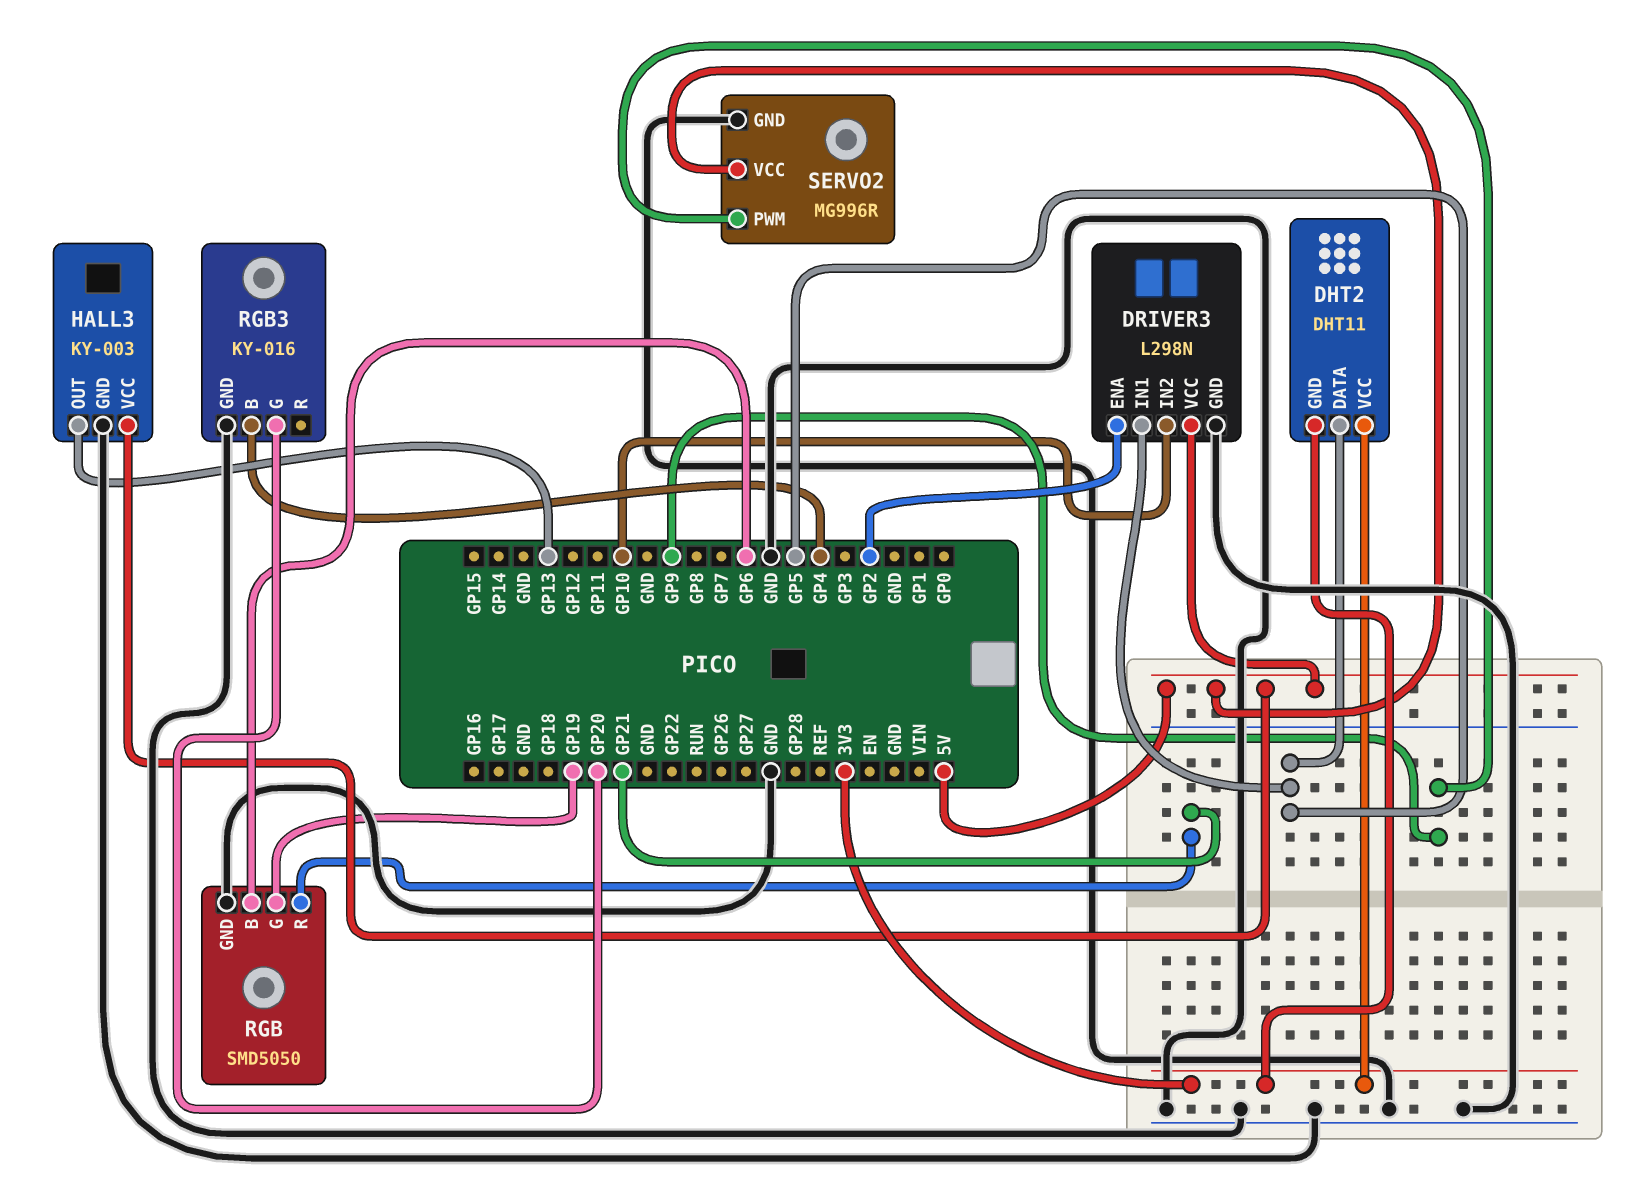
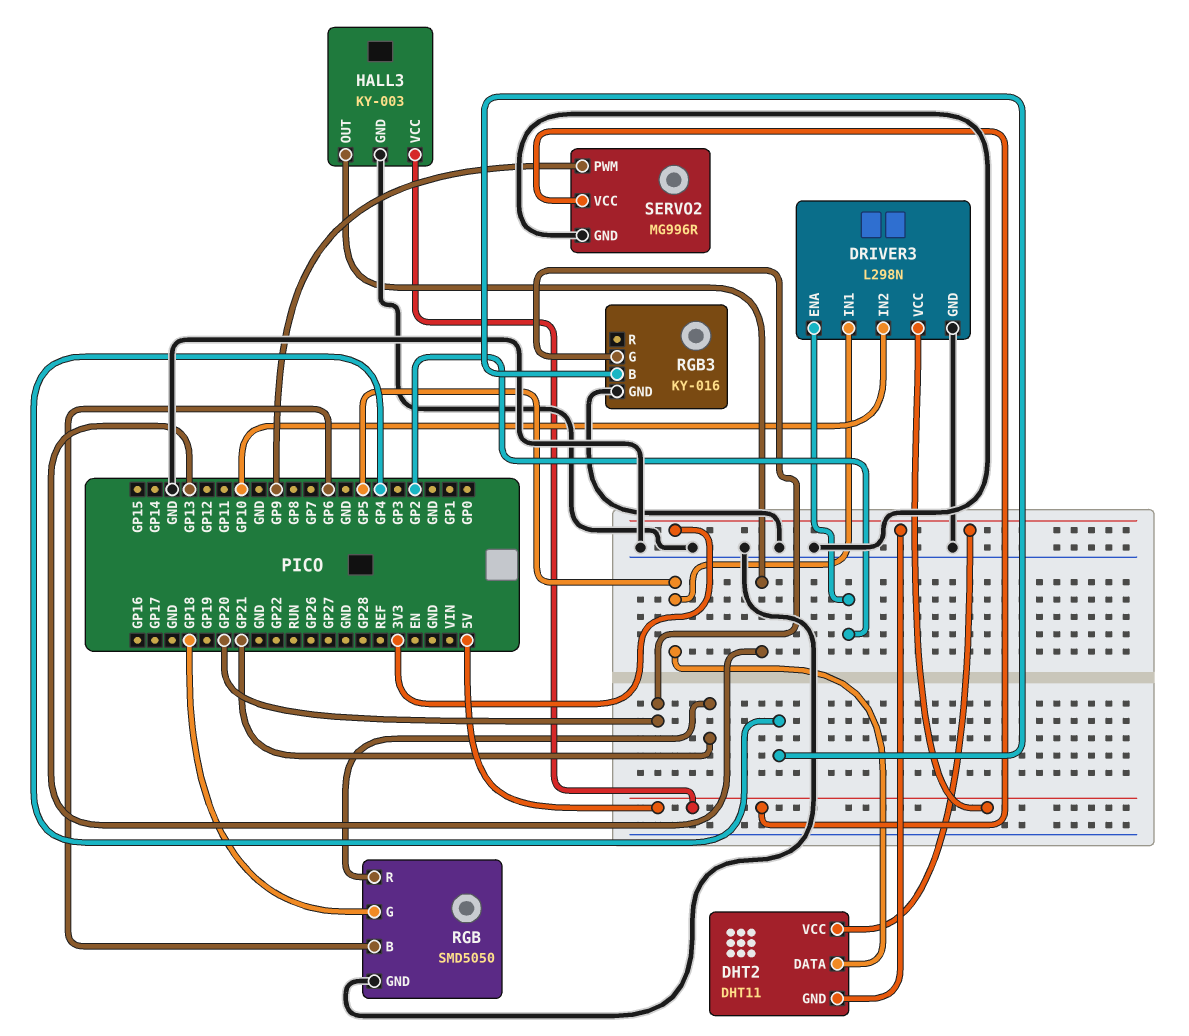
RGB pin G: GP19 -> GP18

